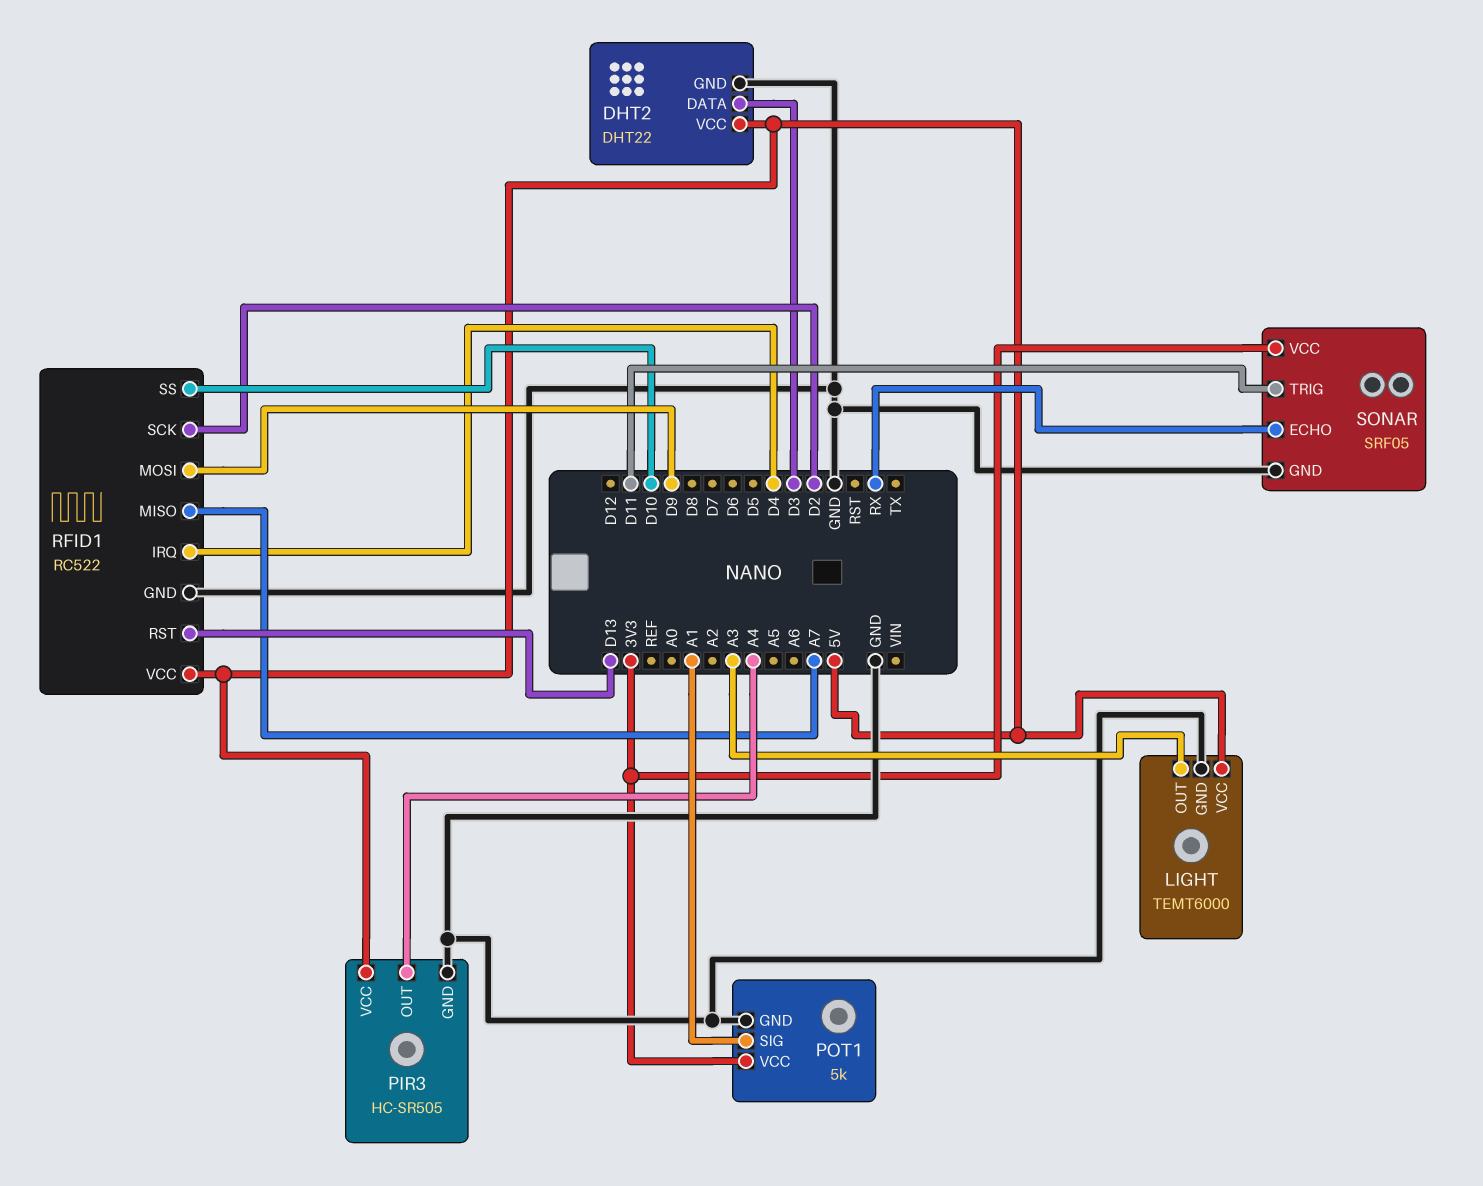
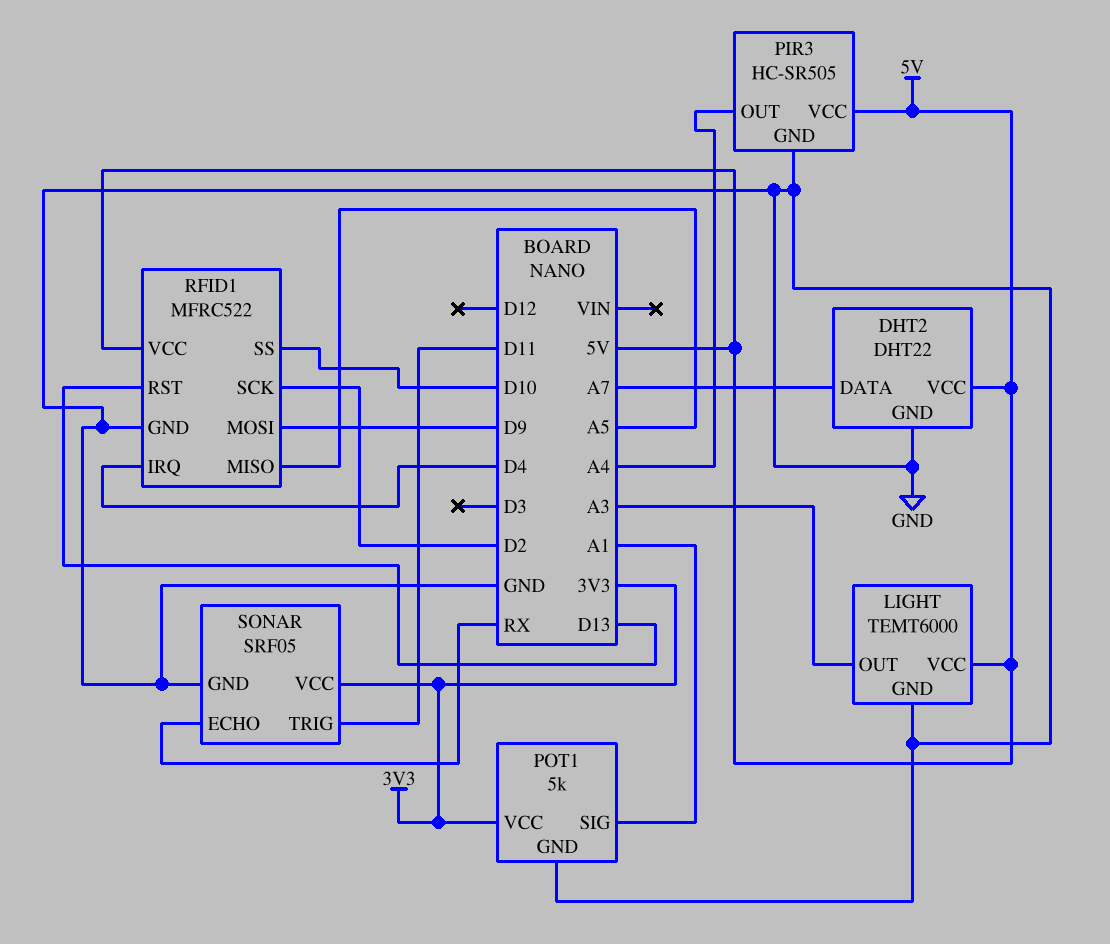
DHT2 pin DATA: D3 -> A7
RFID1: RC522 -> MFRC522
RFID1 pin MISO: A7 -> A5

